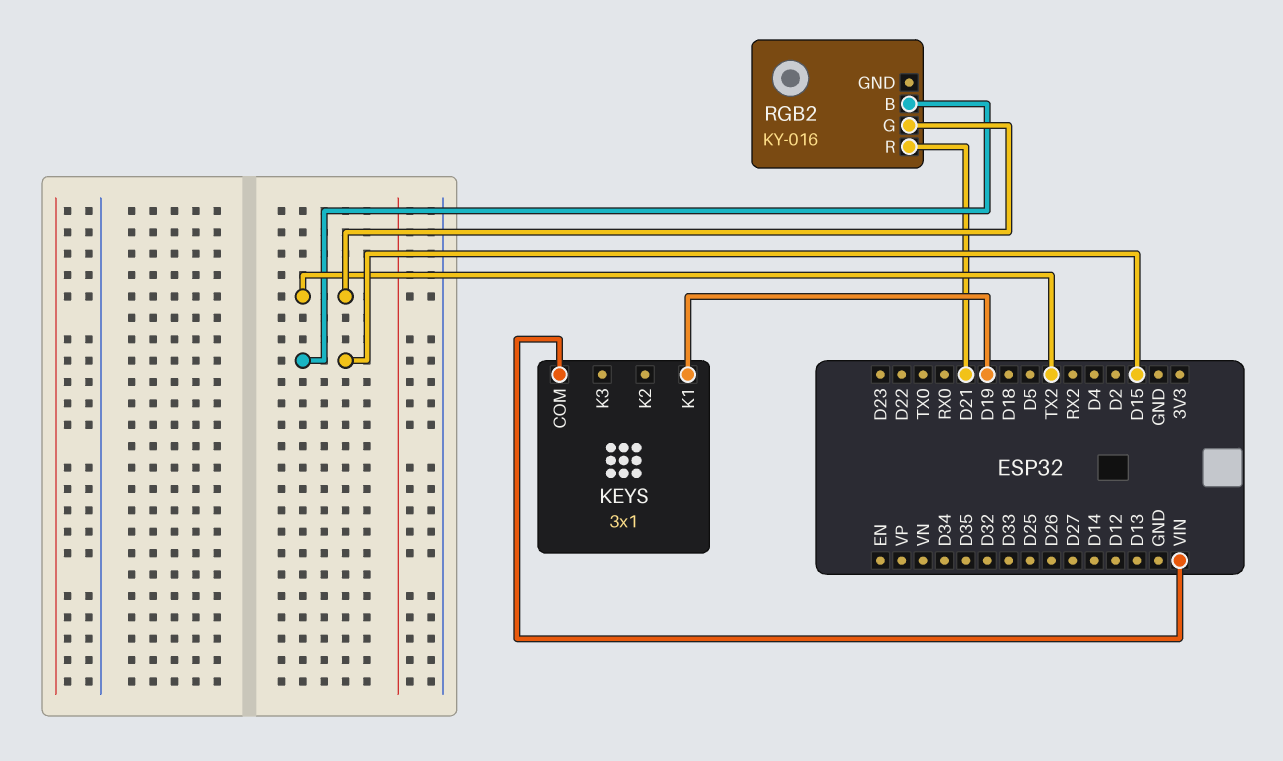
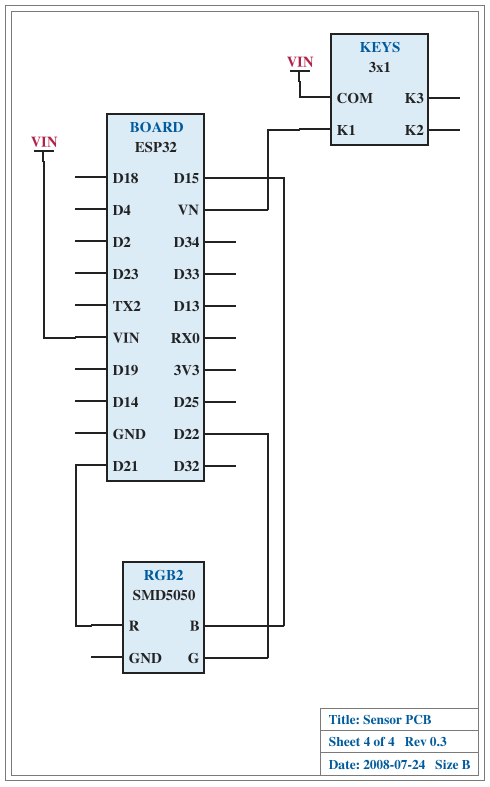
KEYS pin K1: D19 -> VN
RGB2: KY-016 -> SMD5050
RGB2 pin G: TX2 -> D22

